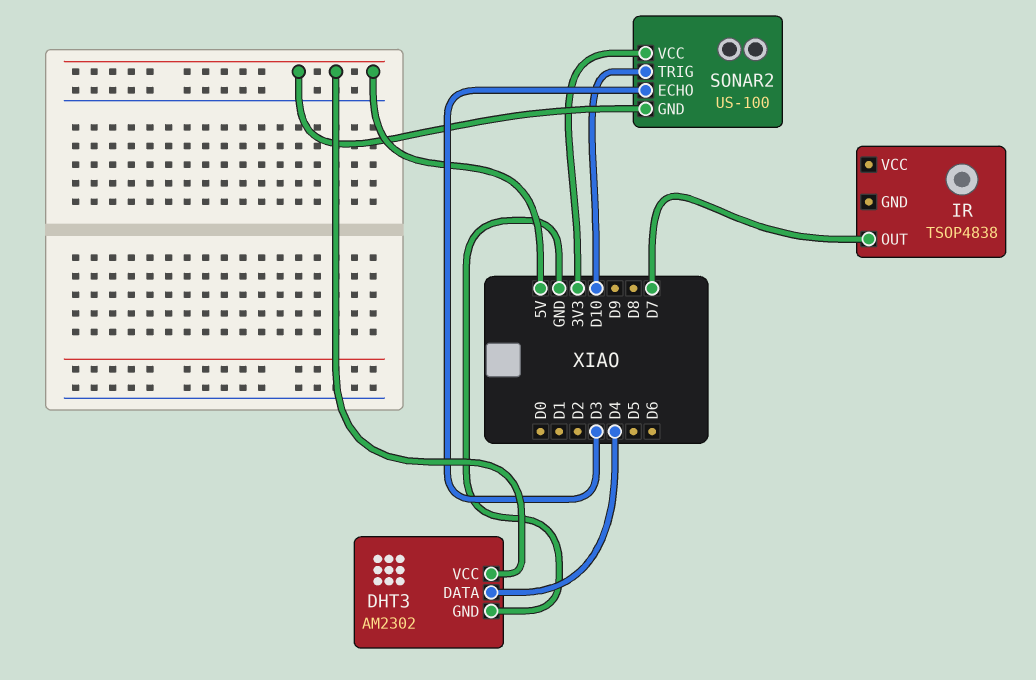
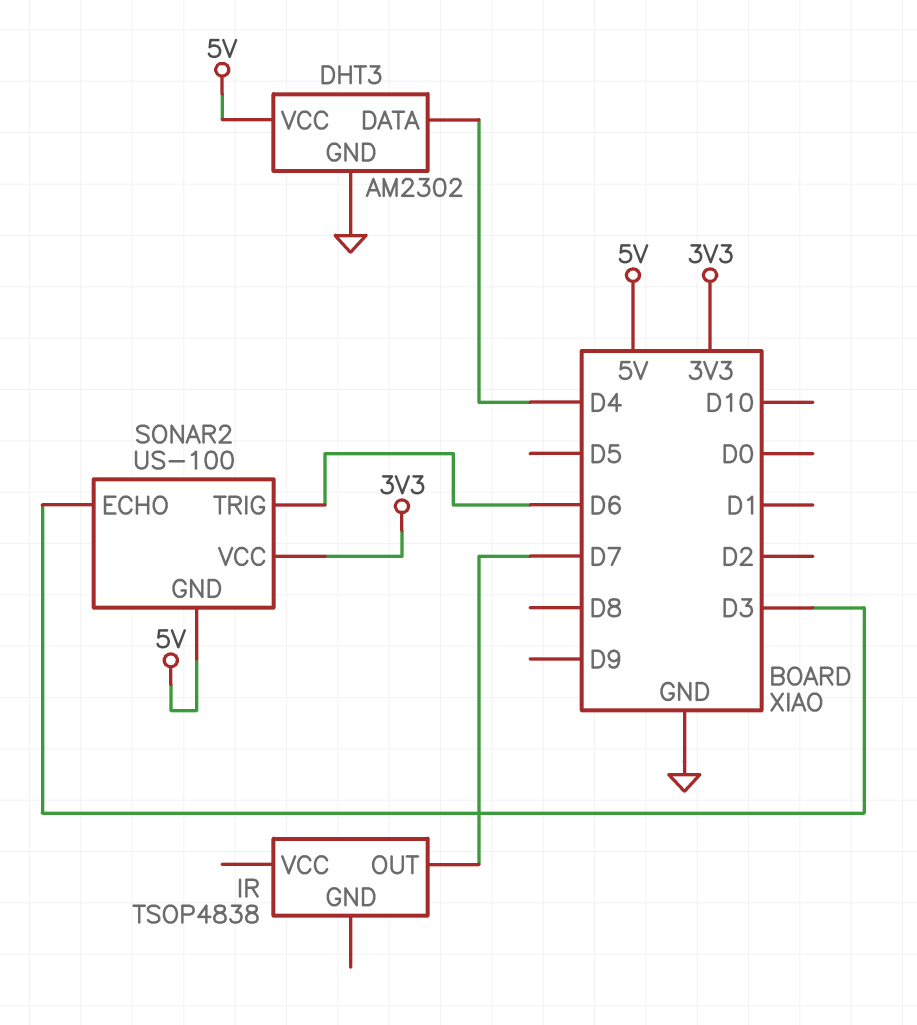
SONAR2 pin TRIG: D10 -> D6

